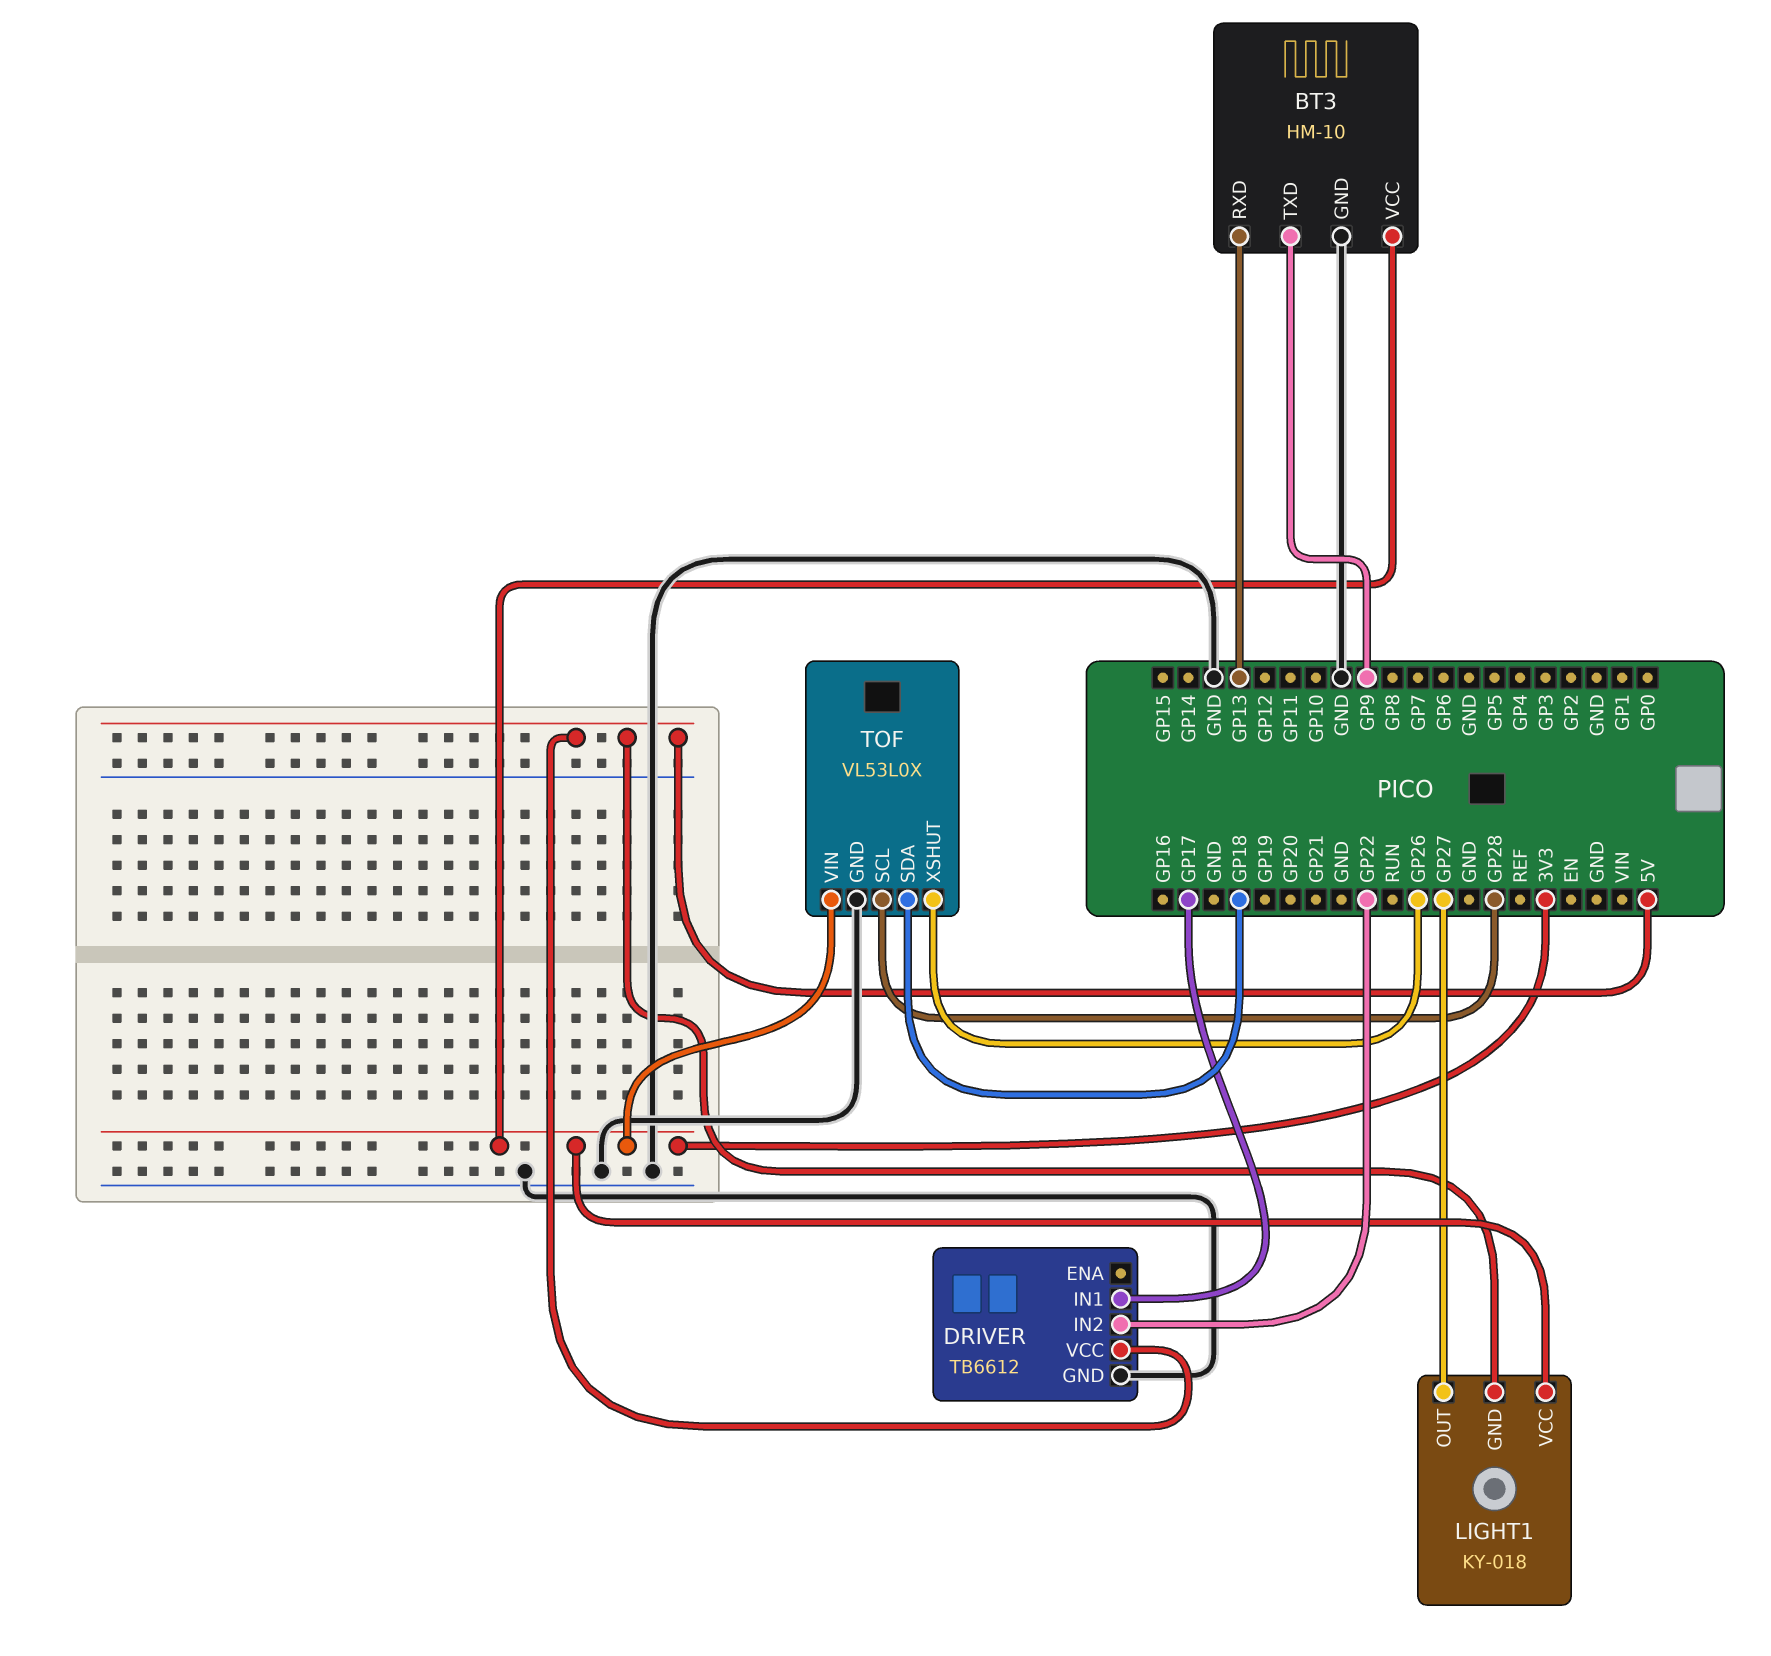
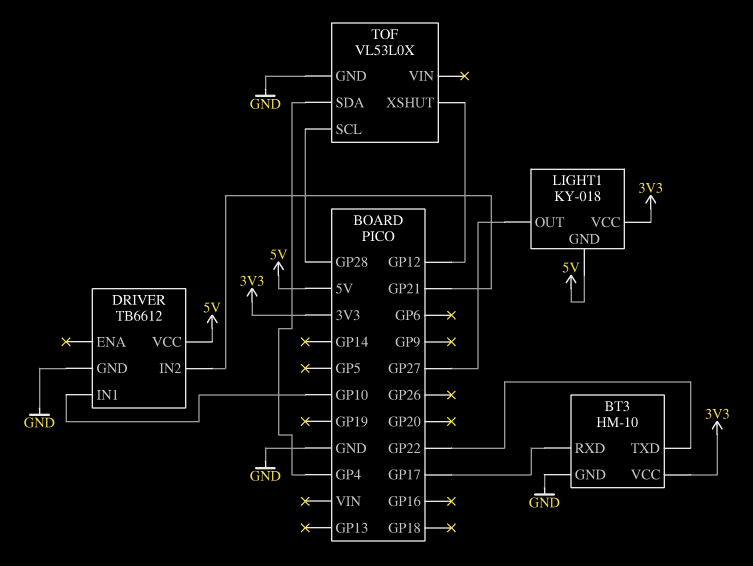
BT3 pin RXD: GP13 -> GP17
BT3 pin TXD: GP9 -> GP22
DRIVER pin IN1: GP17 -> GP10
DRIVER pin IN2: GP22 -> GP21
TOF pin SDA: GP18 -> GP4
TOF pin VIN: 3V3 -> none
TOF pin XSHUT: GP26 -> GP12

